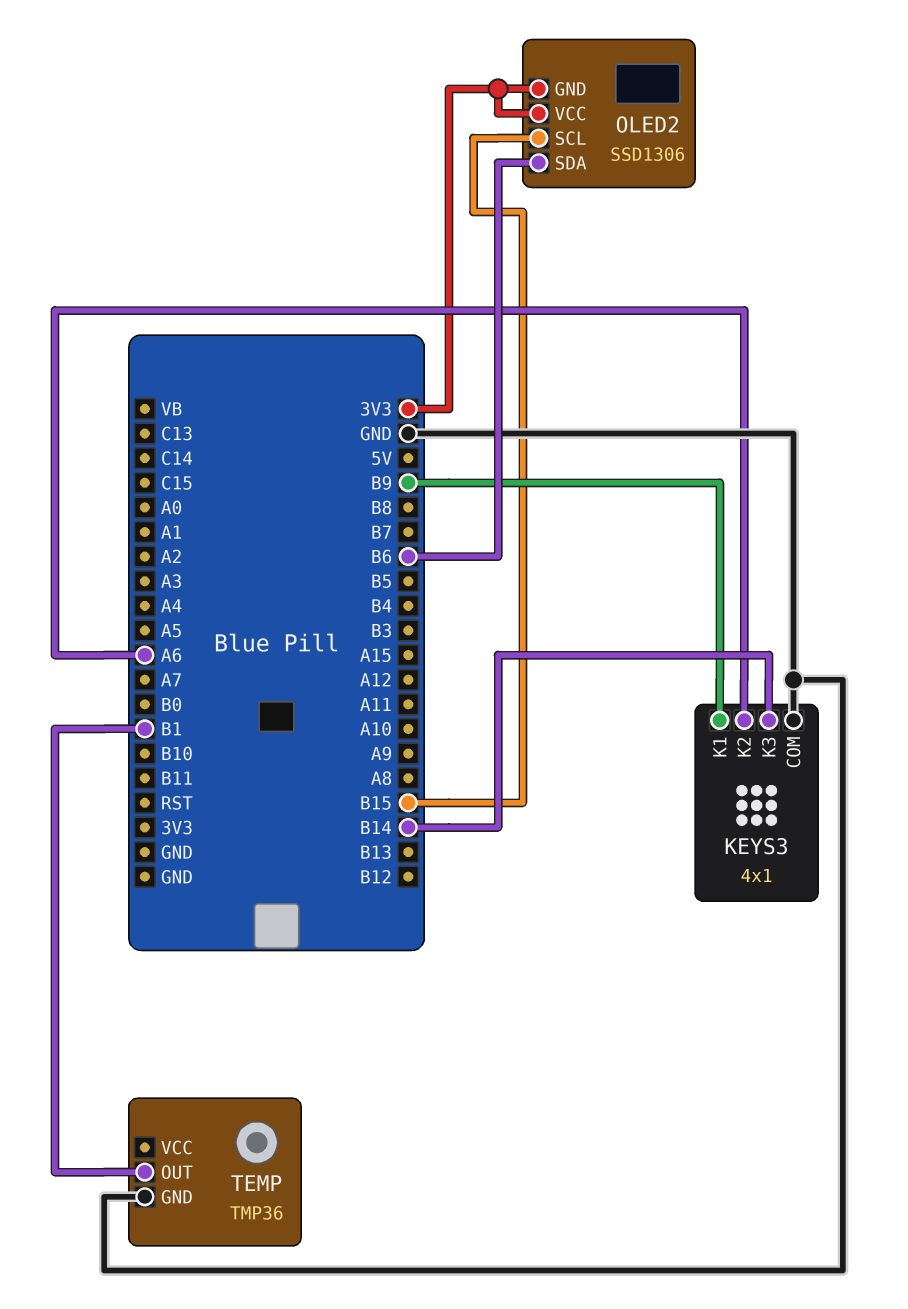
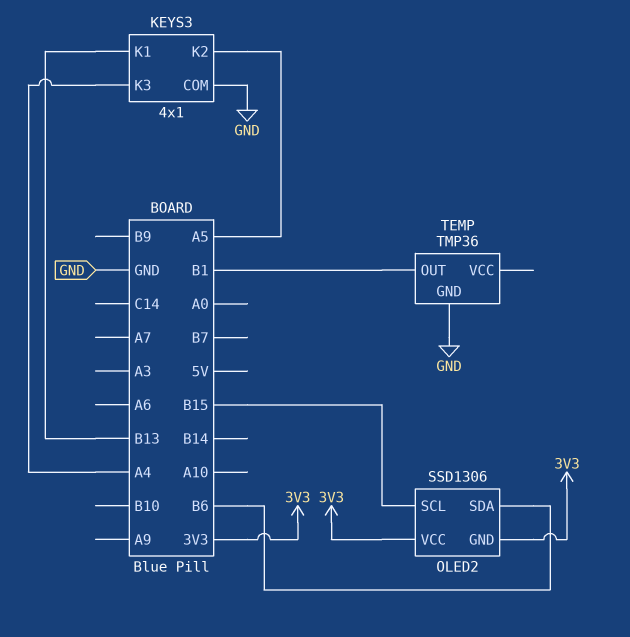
KEYS3 pin K1: B9 -> B13
KEYS3 pin K2: A6 -> A5
KEYS3 pin K3: B14 -> A4

